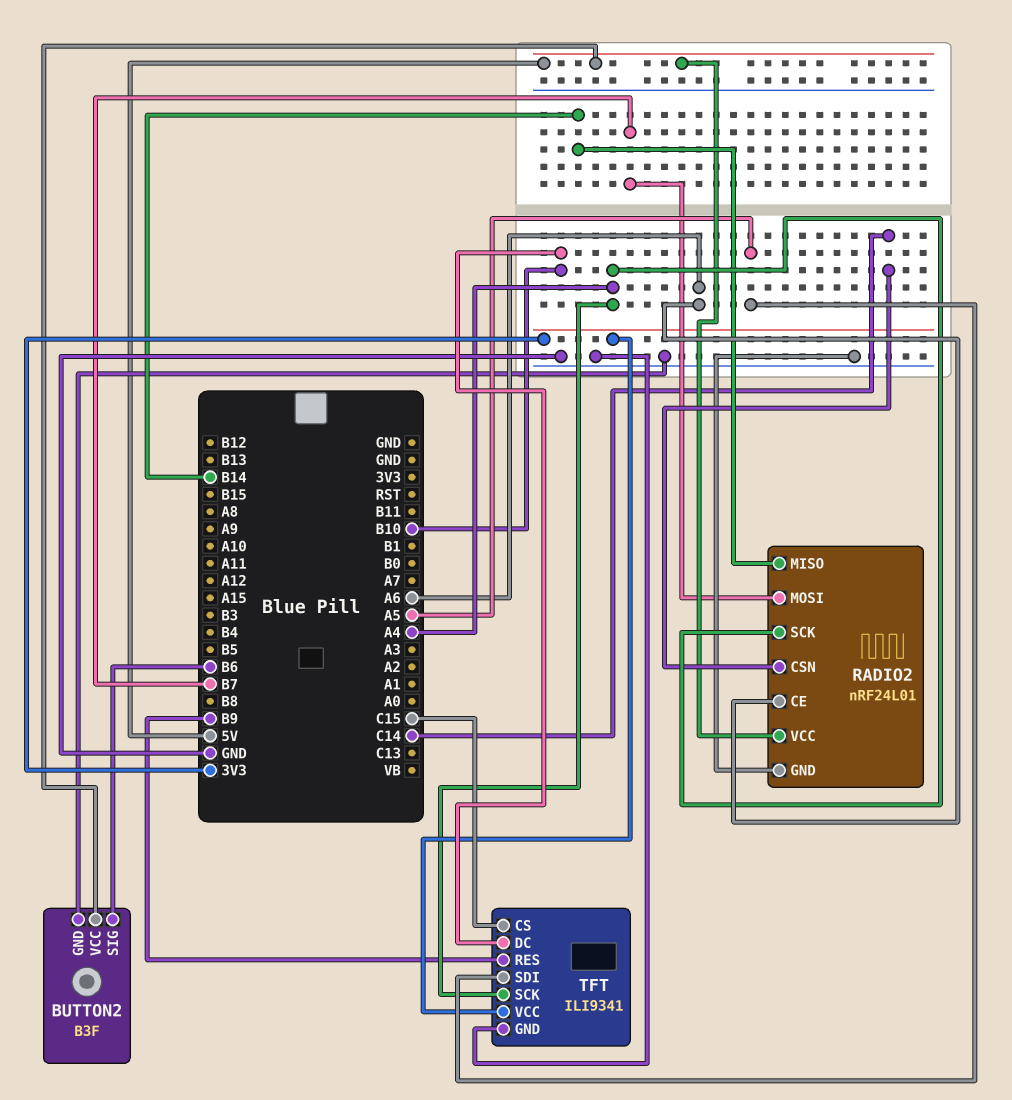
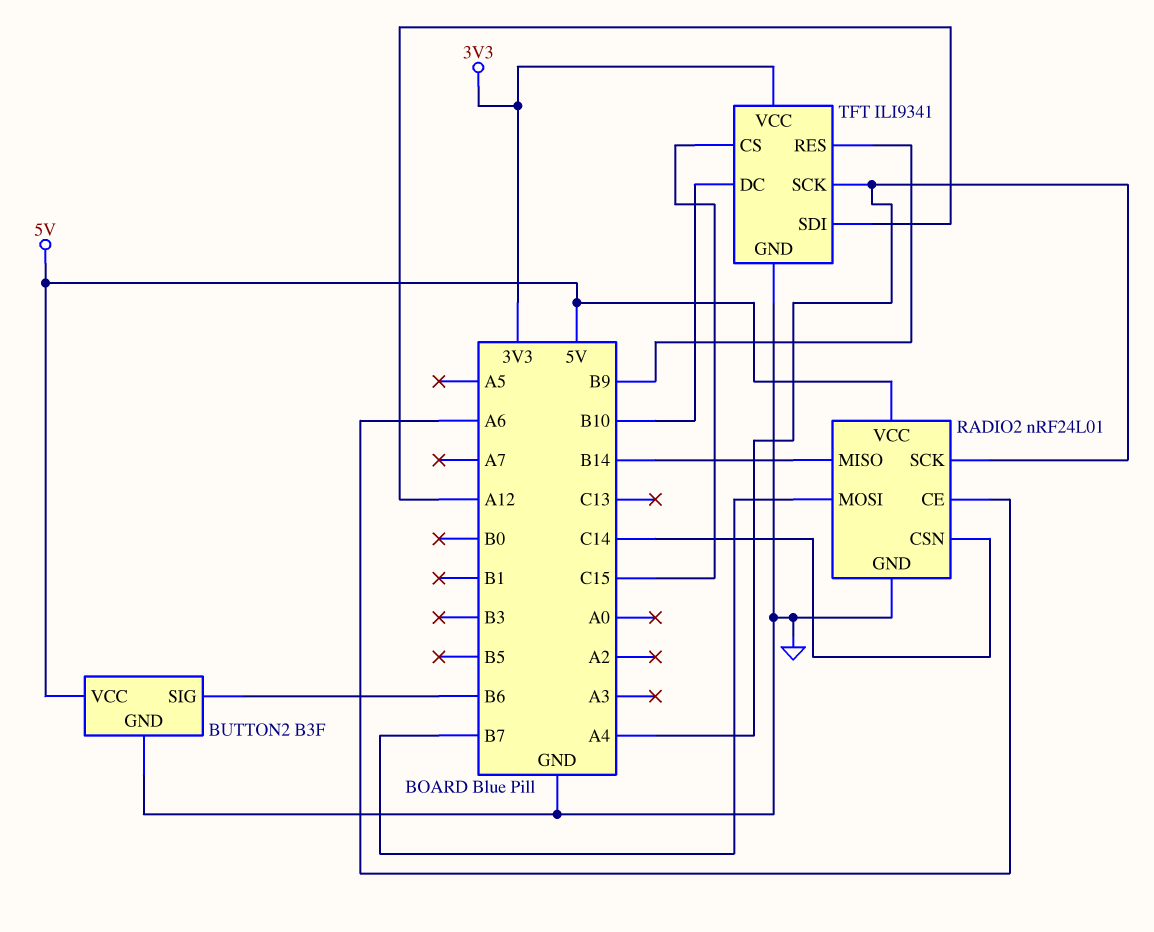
TFT pin SDI: A5 -> A12

